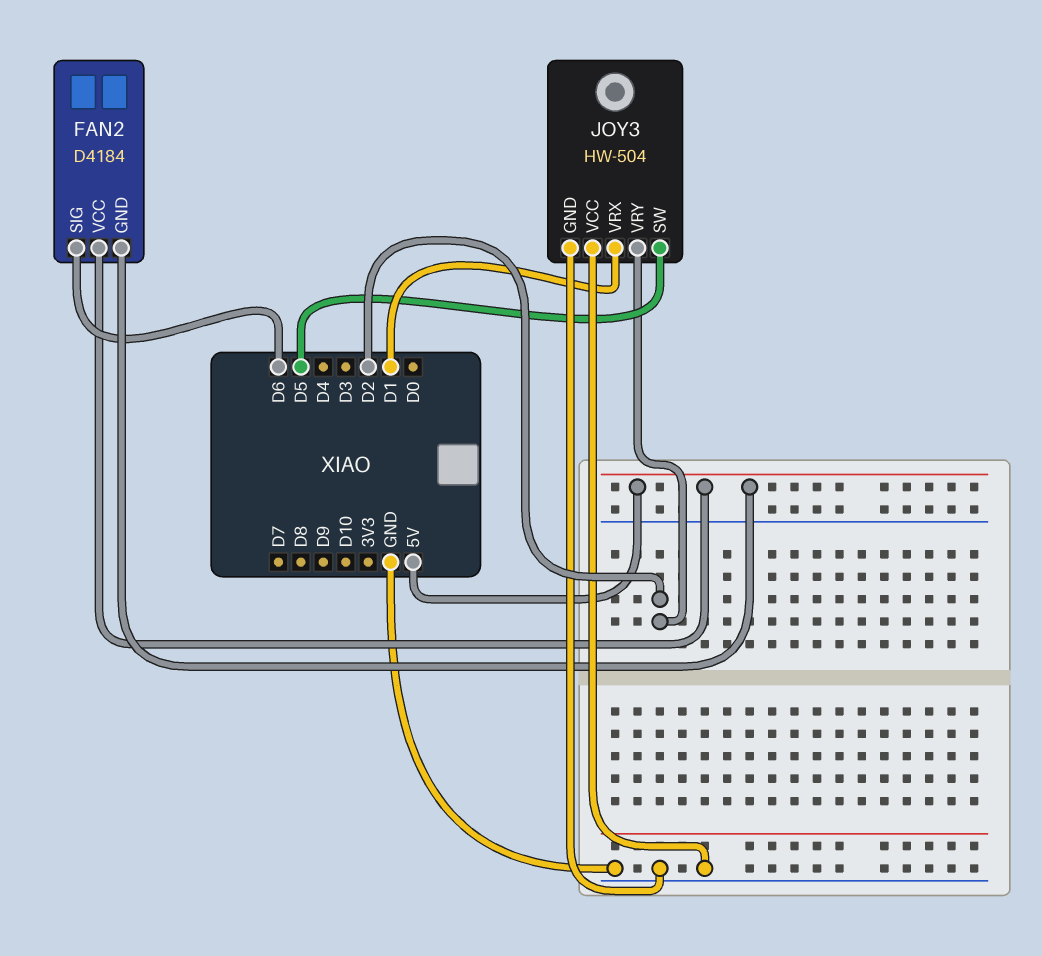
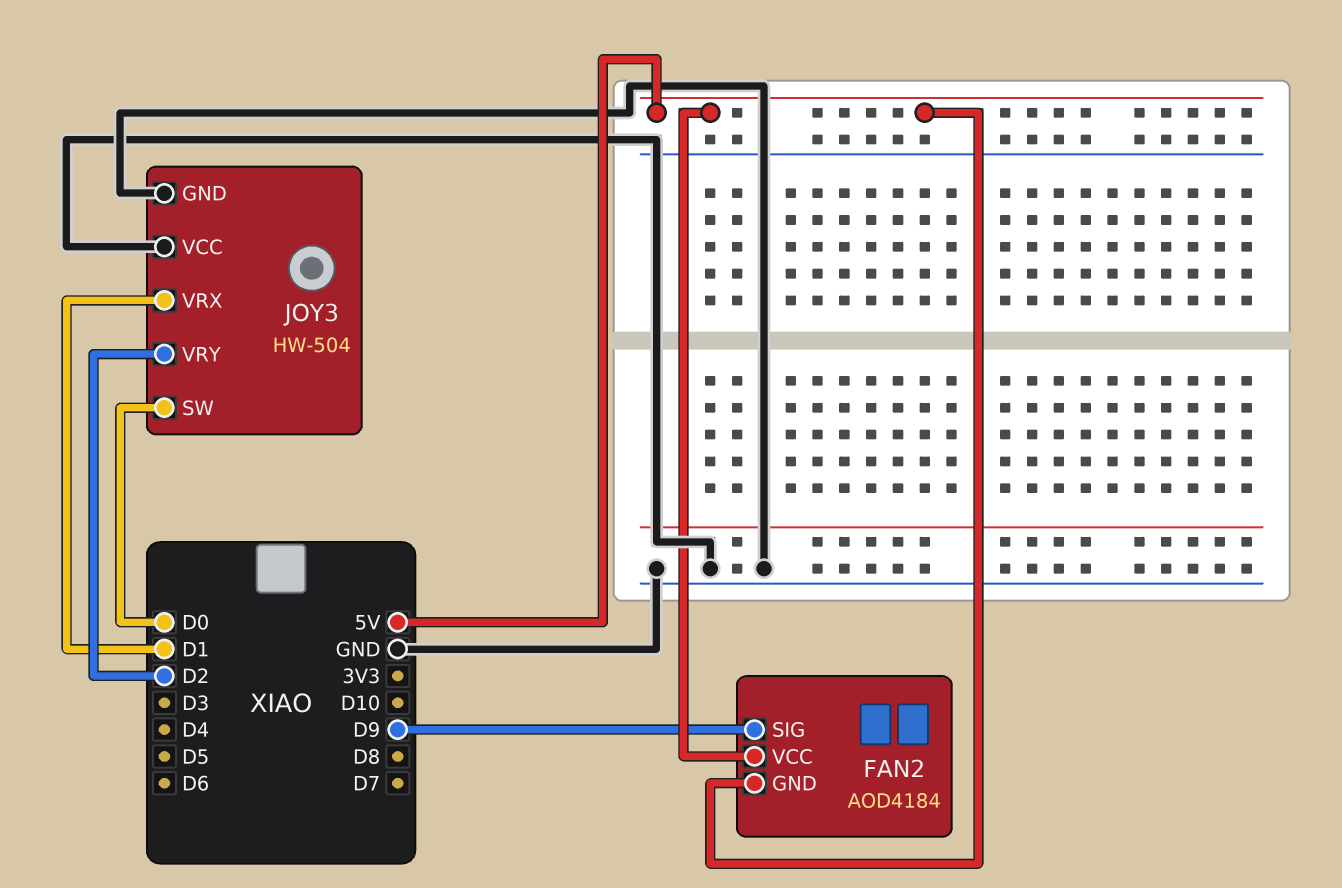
FAN2: D4184 -> AOD4184
FAN2 pin SIG: D6 -> D9
JOY3 pin SW: D5 -> D0

